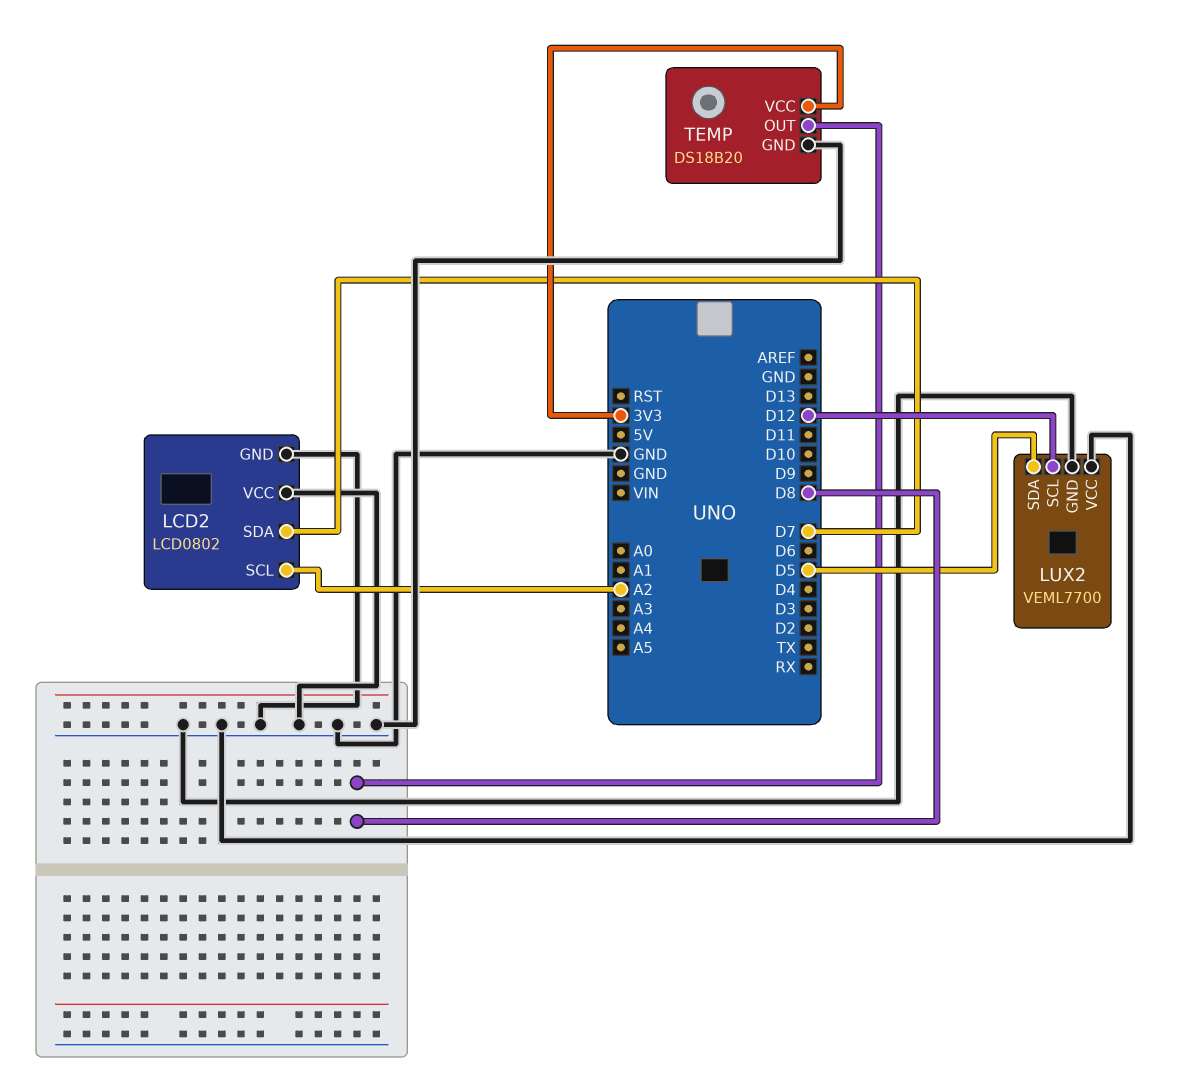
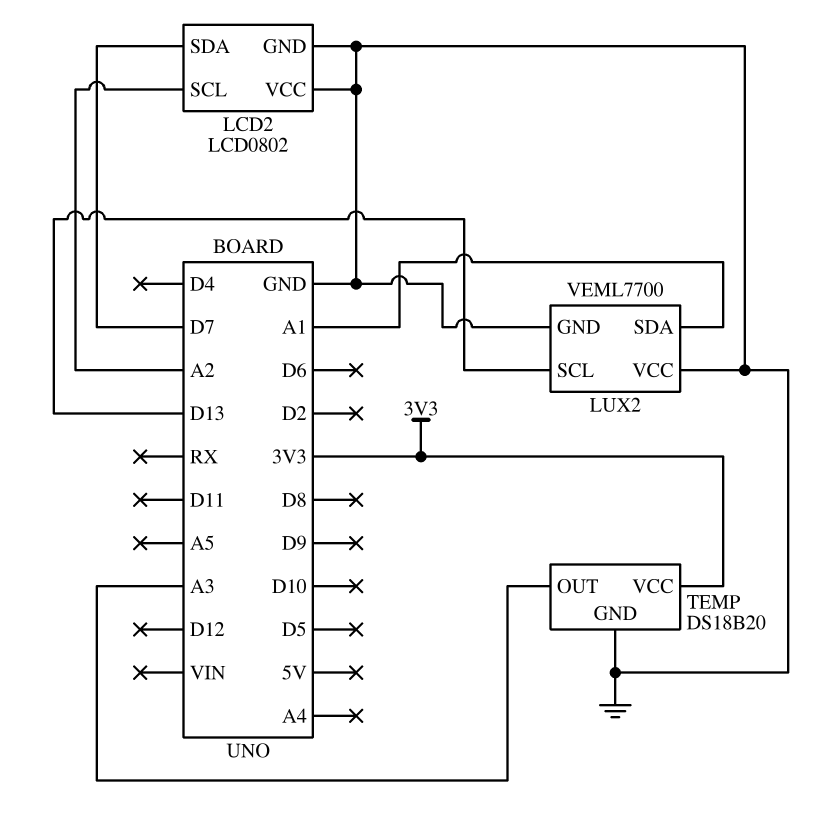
LUX2 pin SCL: D12 -> D13
LUX2 pin SDA: D5 -> A1
TEMP pin OUT: D8 -> A3

